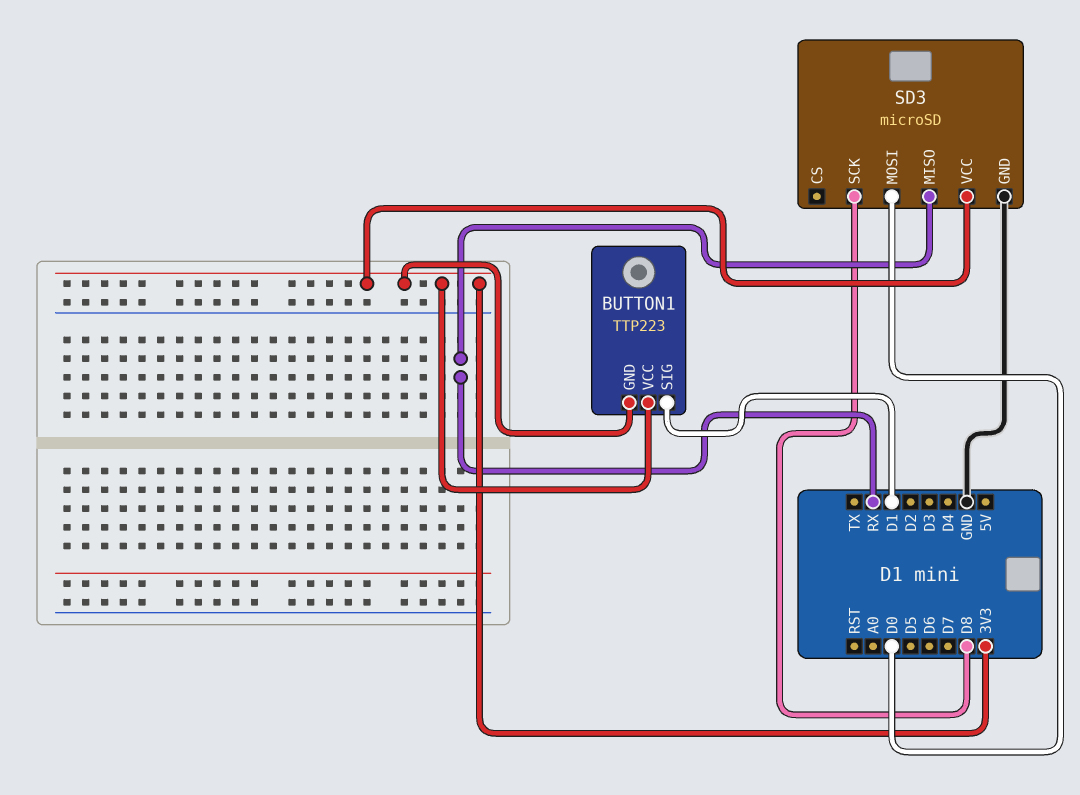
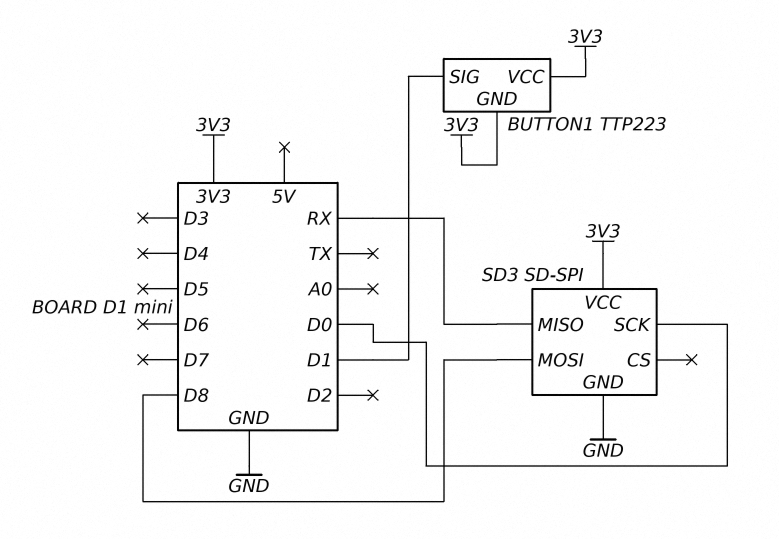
SD3: microSD -> SD-SPI
SD3 pin MOSI: D0 -> D8
SD3 pin SCK: D8 -> D0

